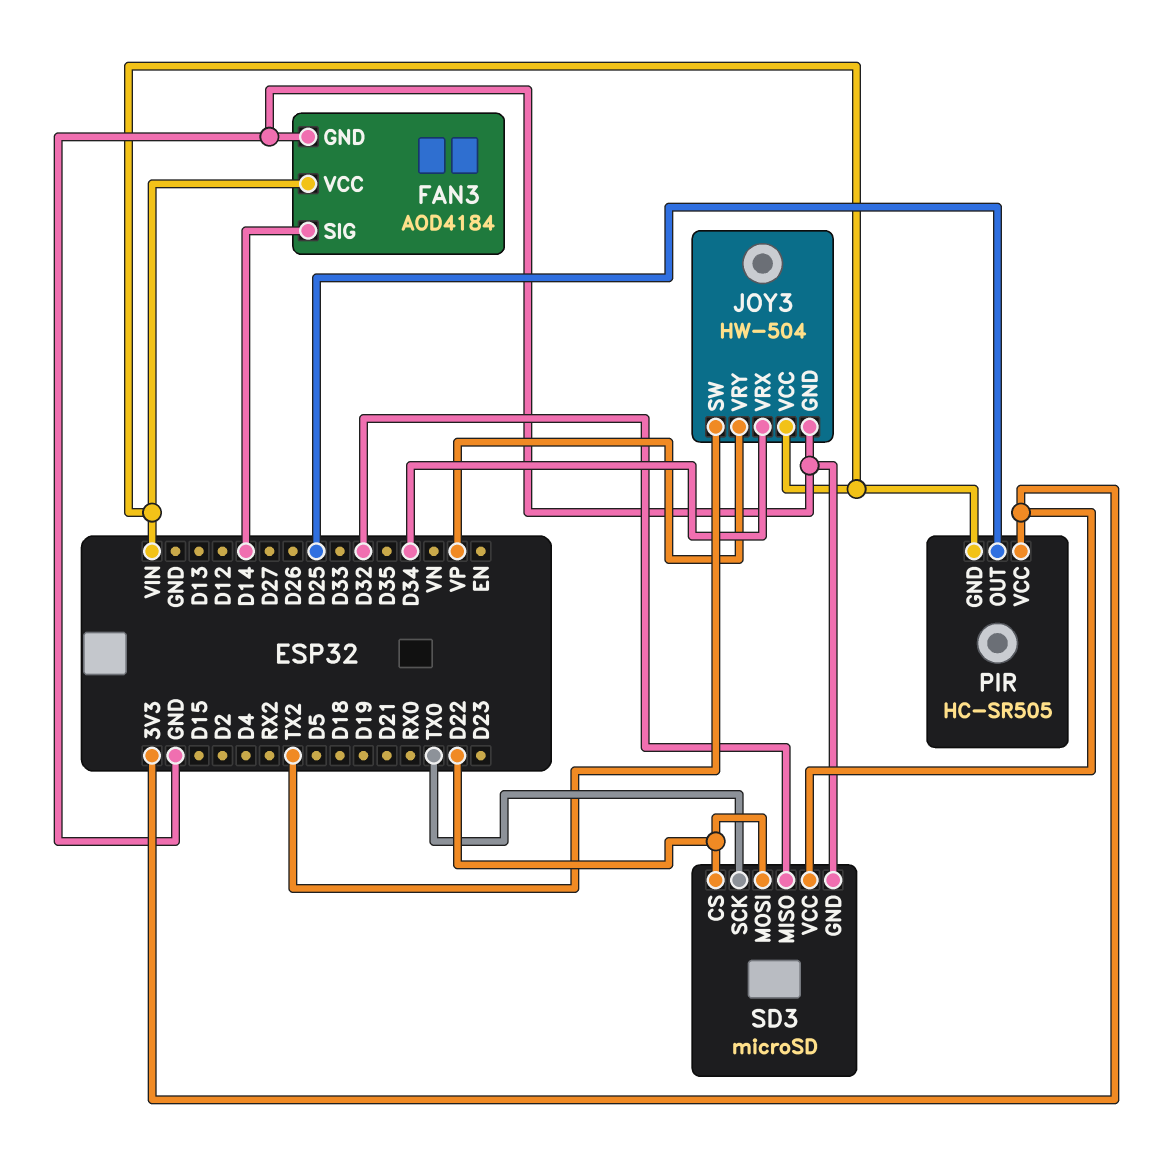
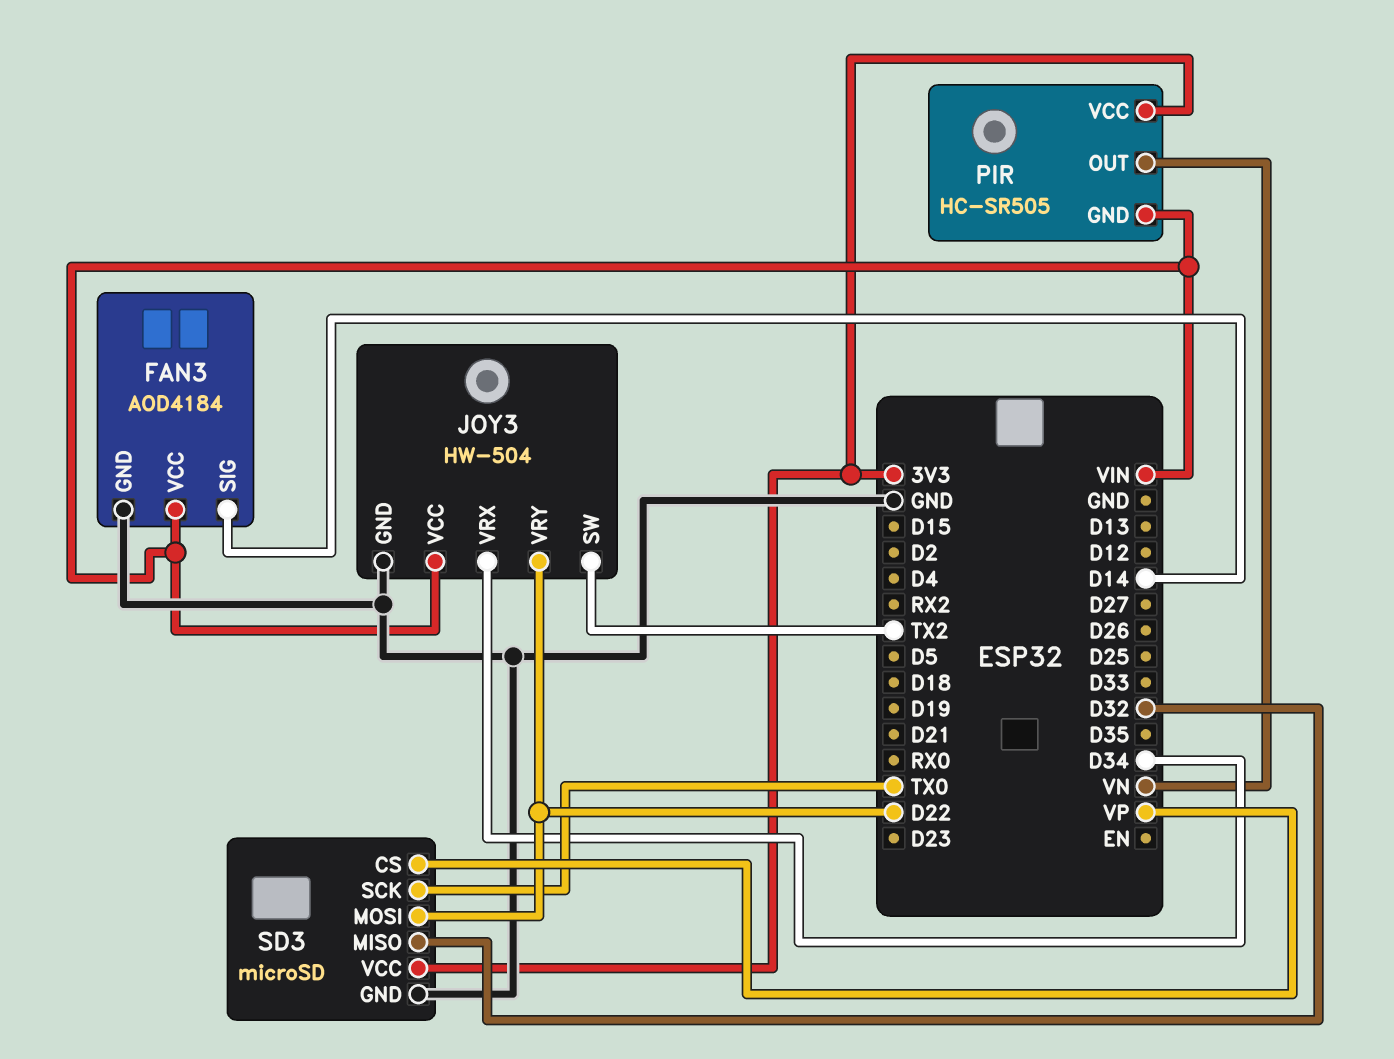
JOY3 pin VRY: VP -> D22
PIR pin OUT: D25 -> VN
SD3 pin CS: D22 -> VP

